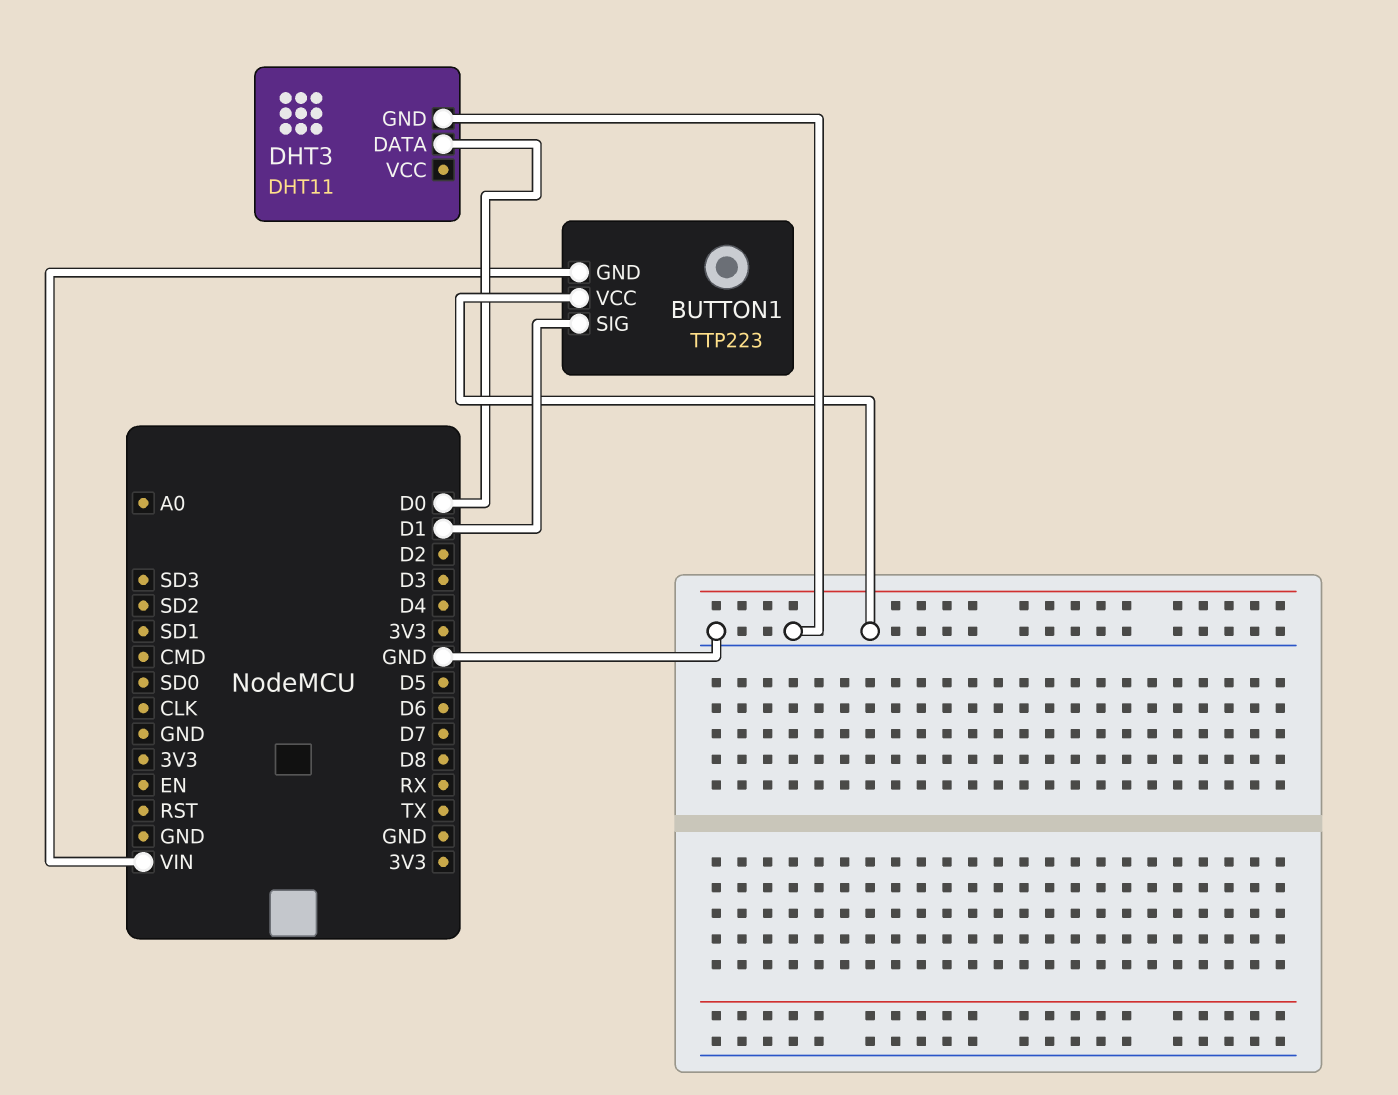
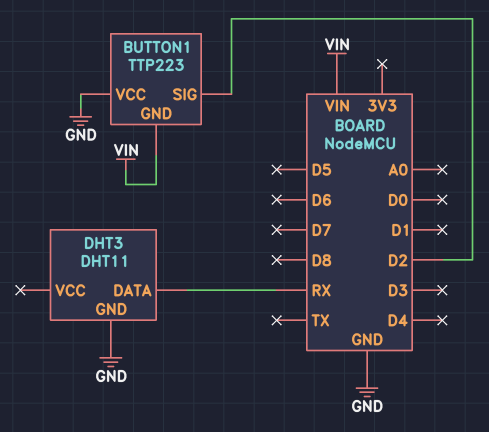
BUTTON1 pin SIG: D1 -> D2
DHT3 pin DATA: D0 -> RX

